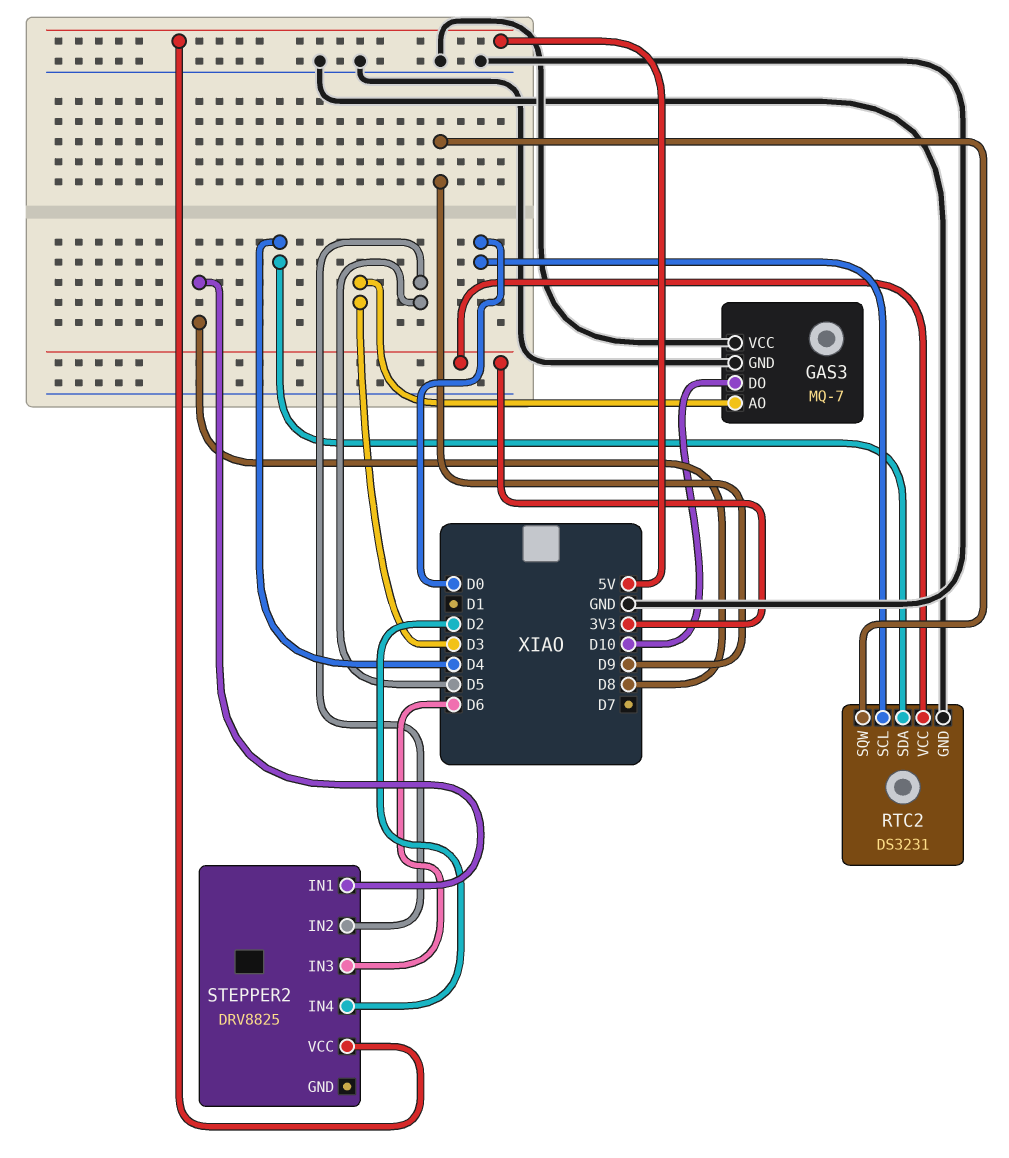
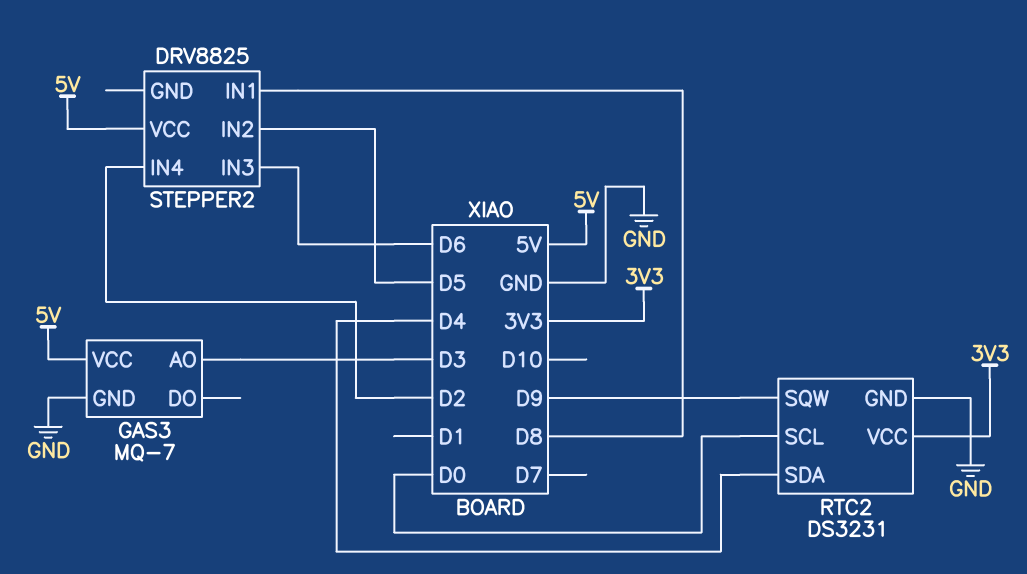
GAS3 pin DO: D10 -> none
GAS3 pin VCC: GND -> 5V

